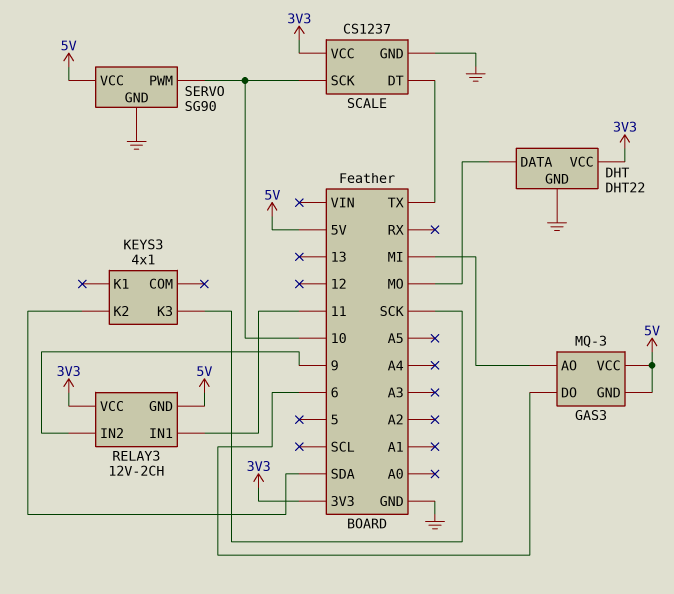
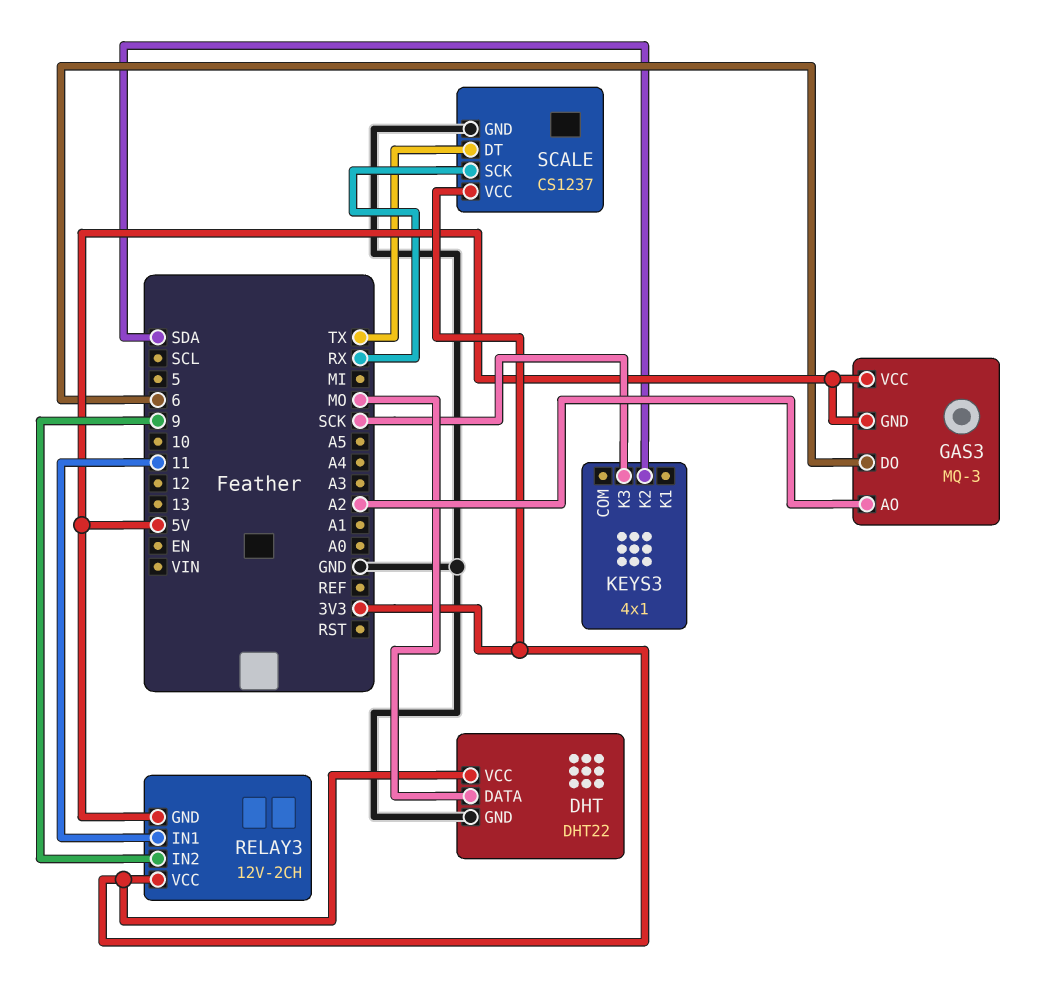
GAS3 pin AO: MI -> A2
SCALE pin SCK: 10 -> RX
SERVO: SG90 -> none
SERVO pin GND: GND -> none
SERVO pin PWM: 10 -> none
SERVO pin VCC: 5V -> none

